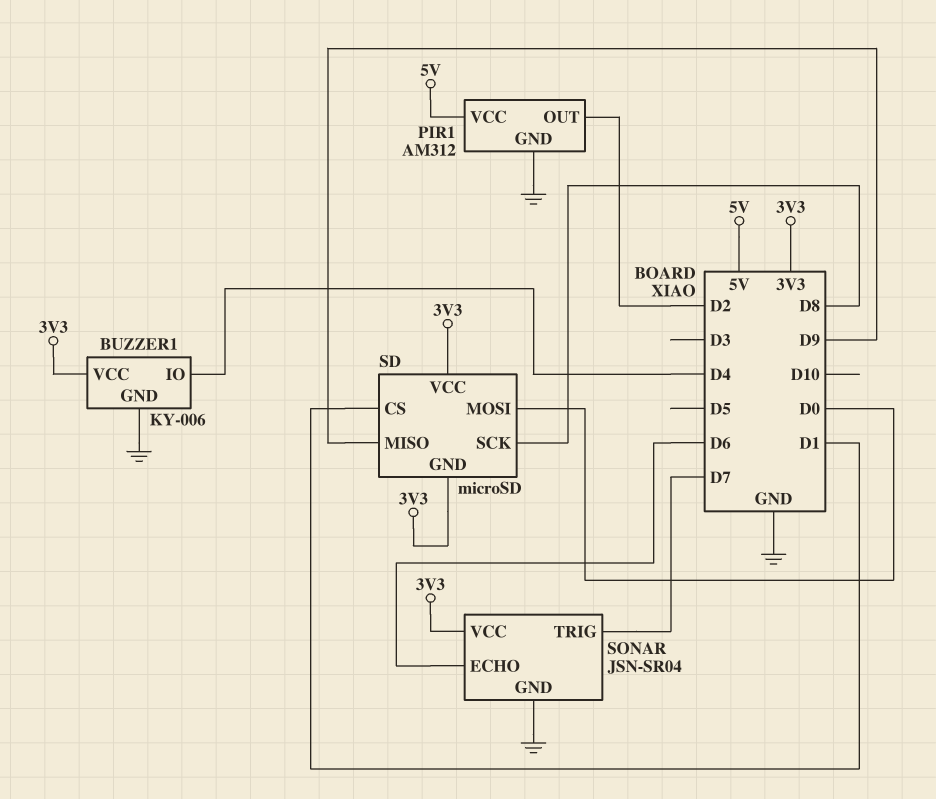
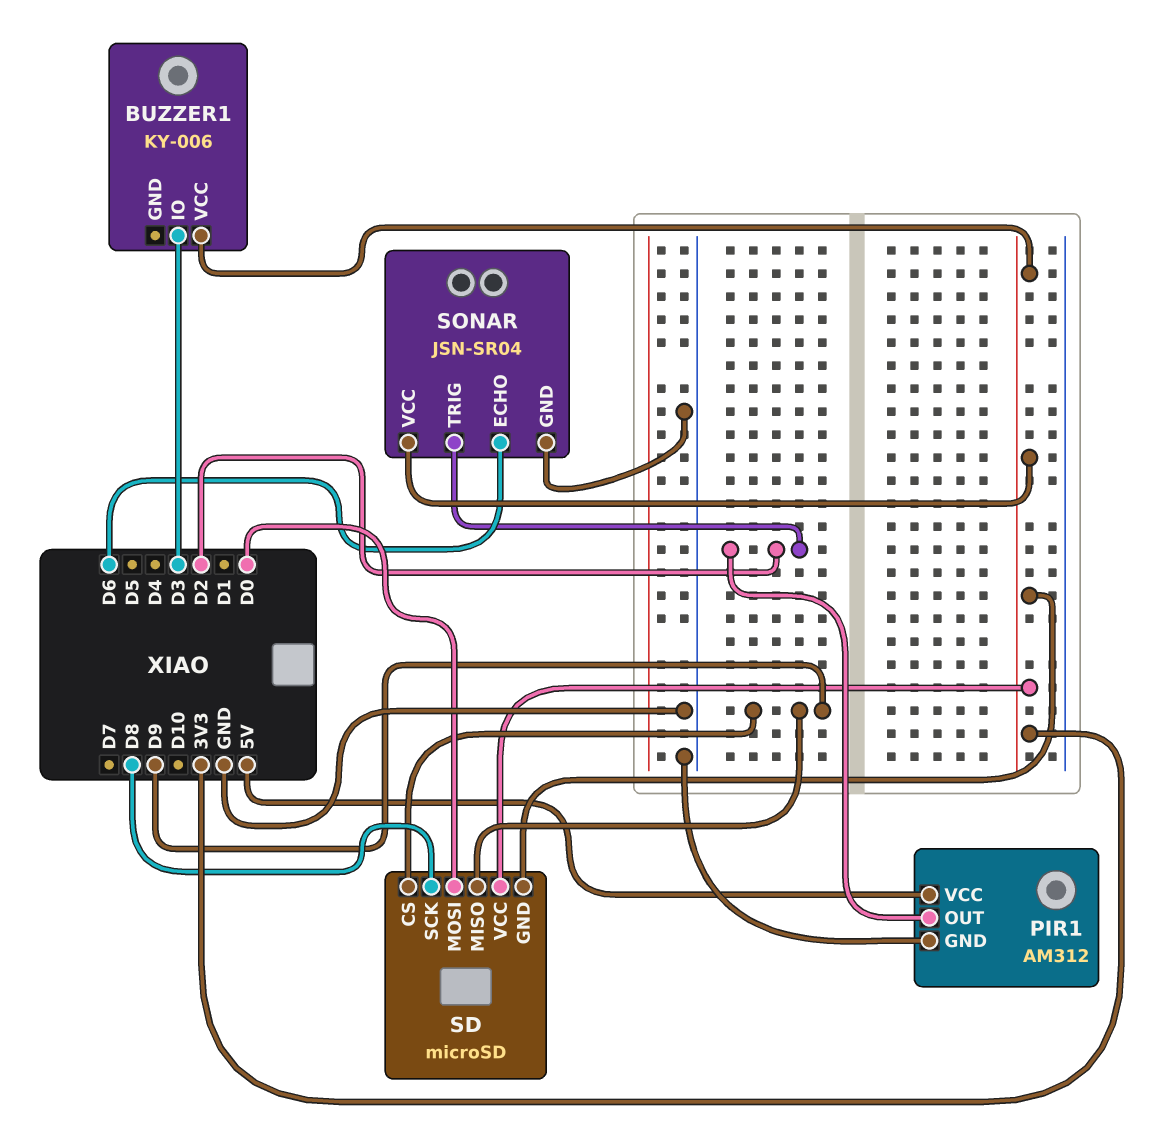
BUZZER1 pin GND: GND -> none
BUZZER1 pin IO: D4 -> D3
SD pin CS: D1 -> D9
SONAR pin TRIG: D7 -> D2

